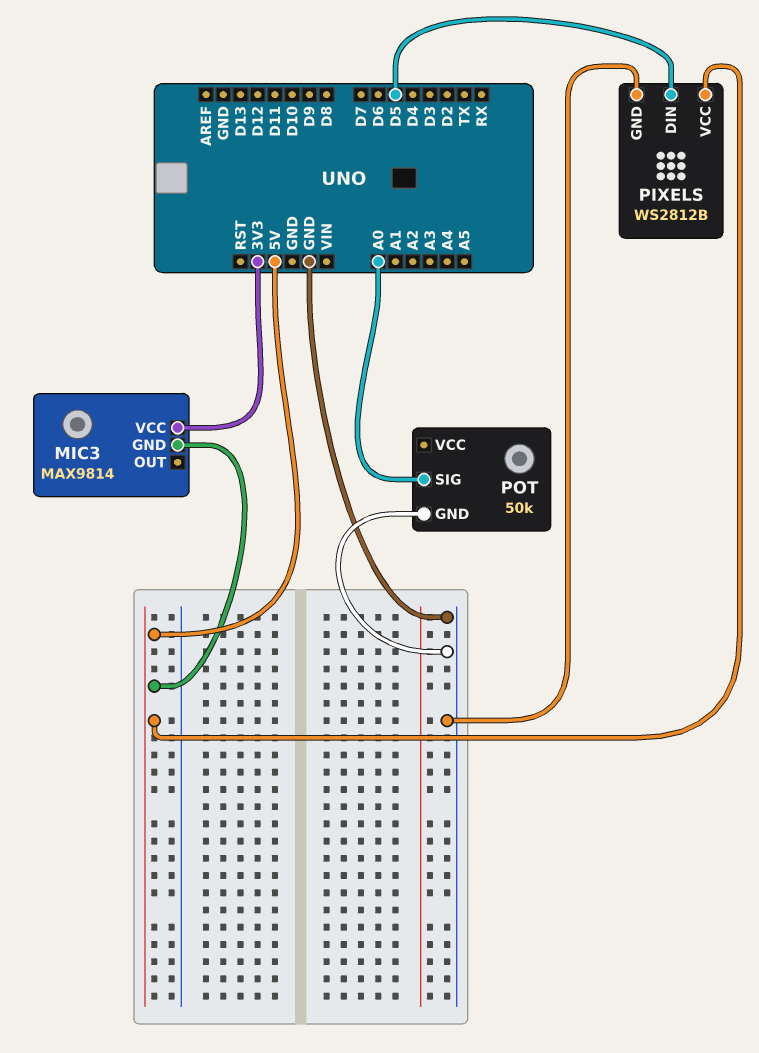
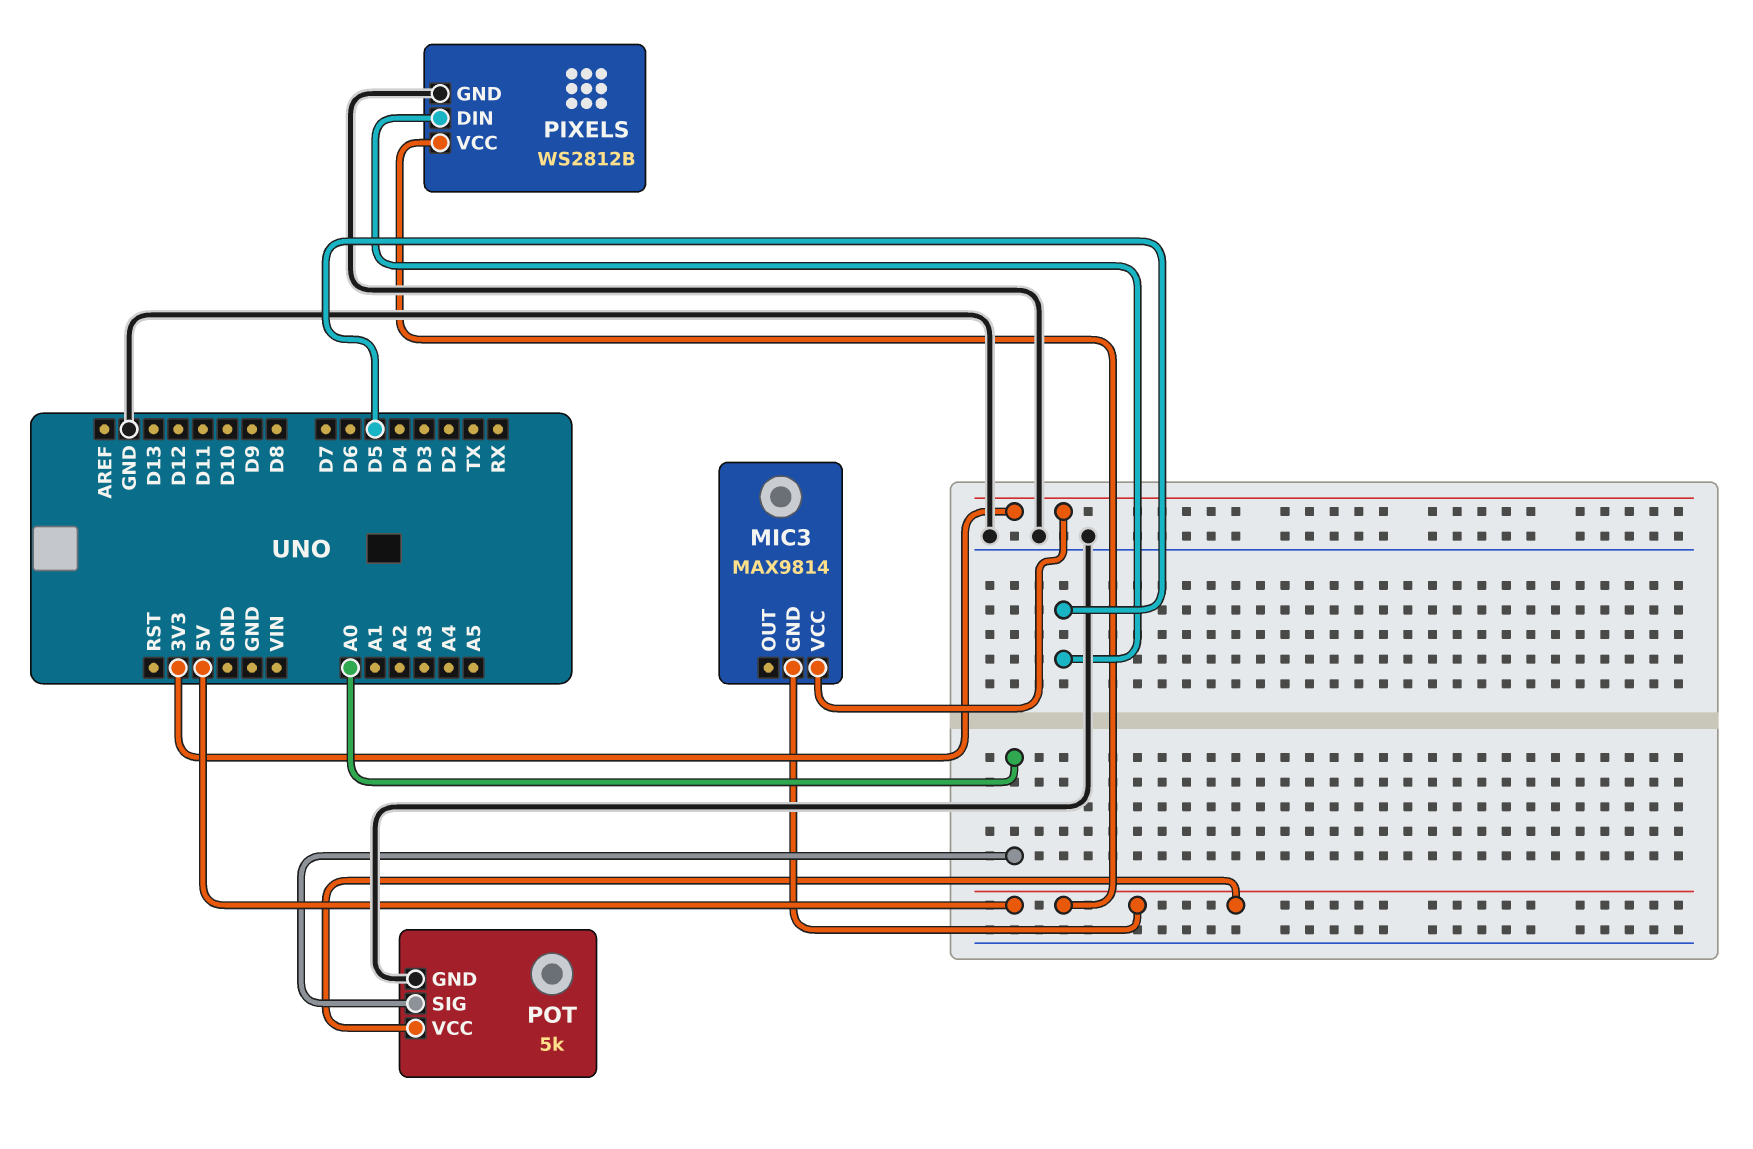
POT: 50k -> 5k
POT pin VCC: none -> 5V

